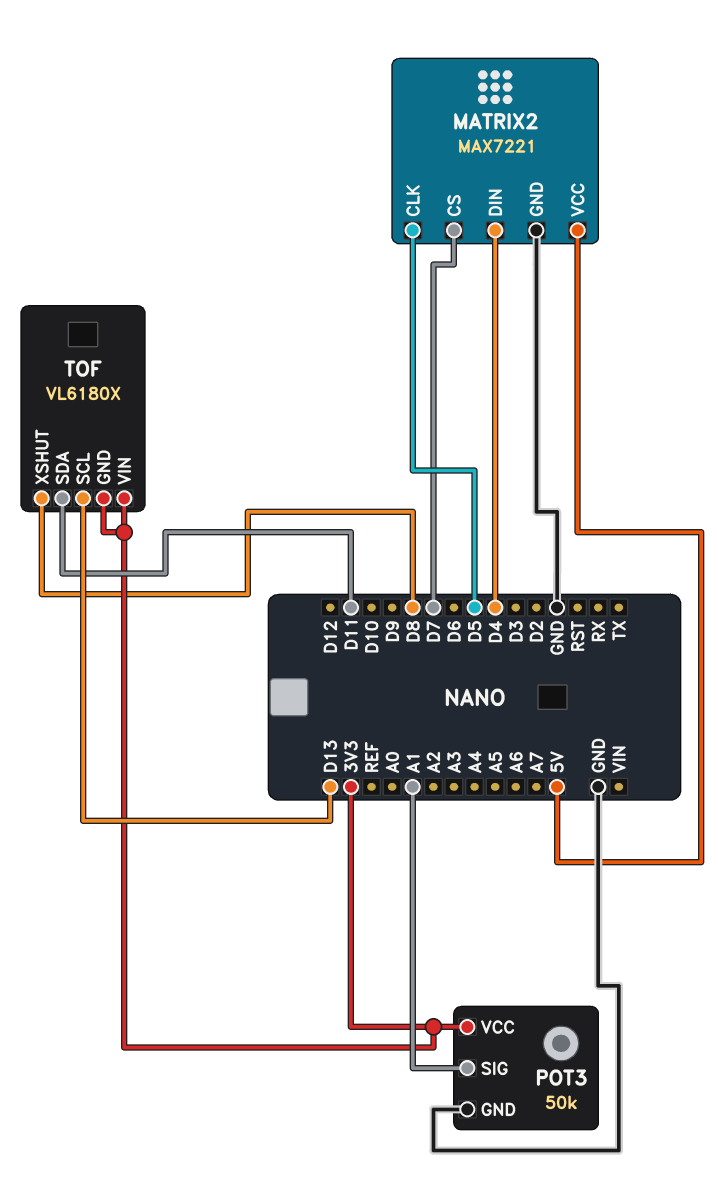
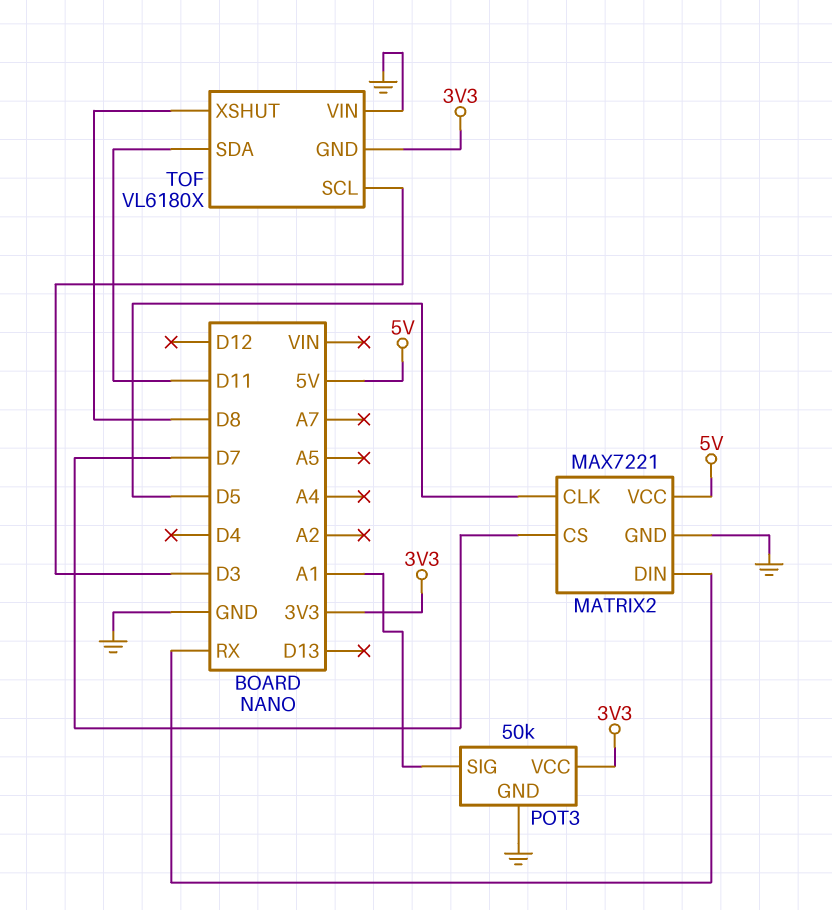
MATRIX2 pin DIN: D4 -> RX
TOF pin SCL: D13 -> D3
TOF pin VIN: 3V3 -> GND

